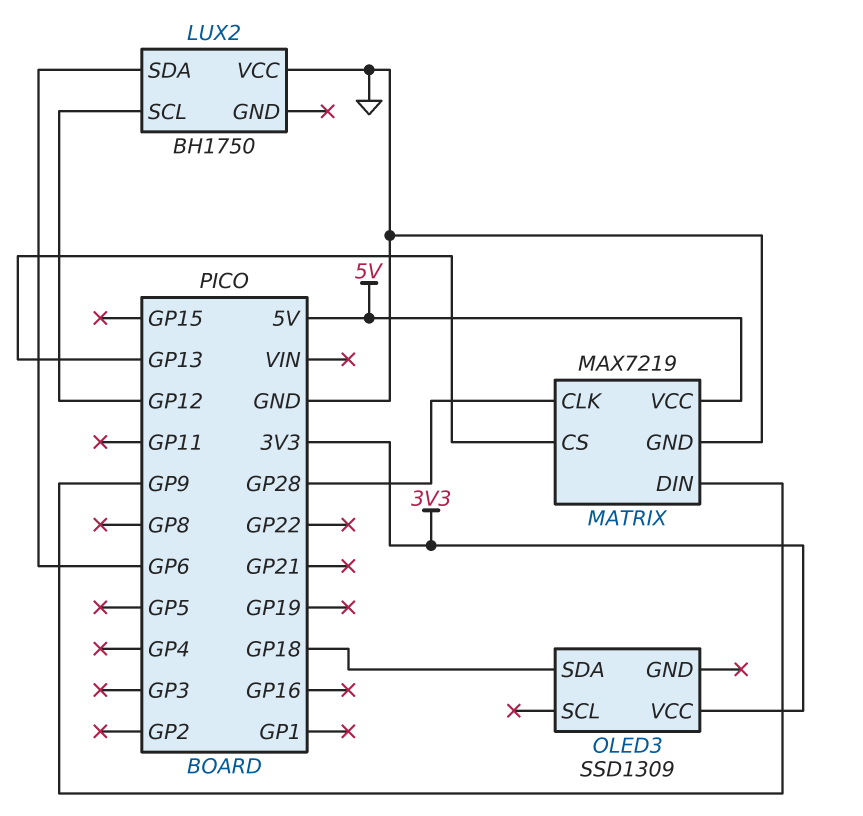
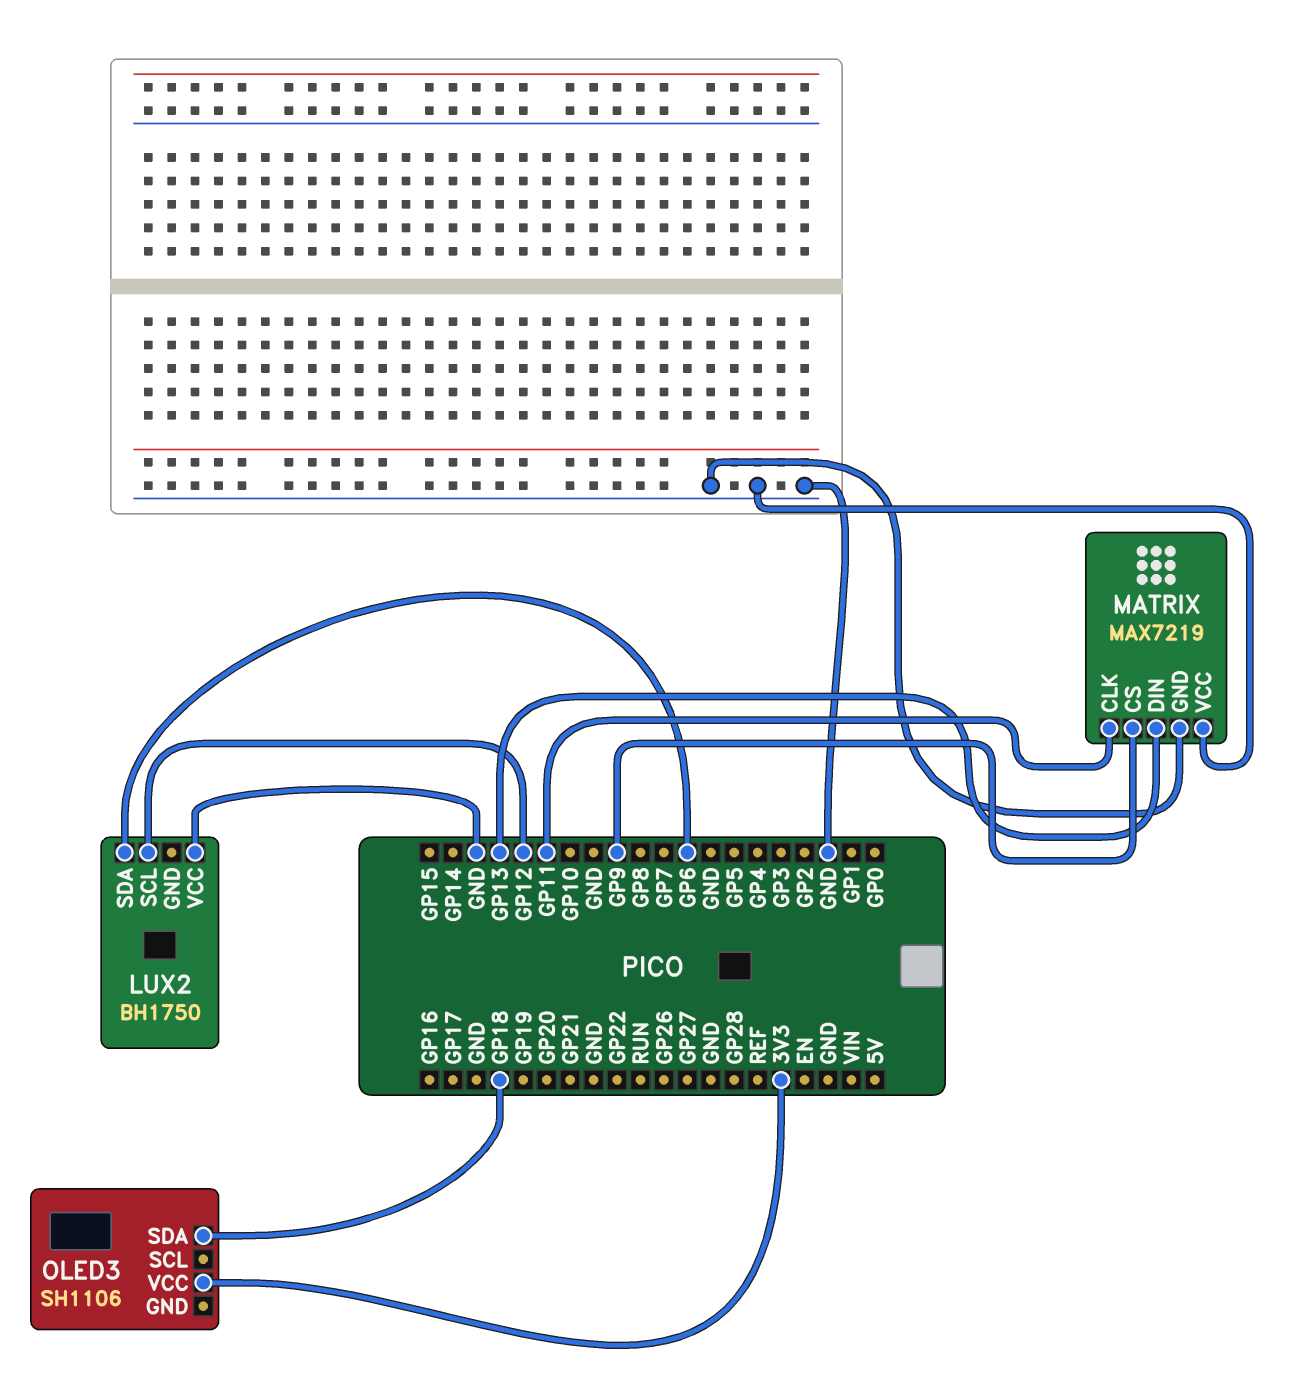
MATRIX pin CLK: GP28 -> GP11
MATRIX pin CS: GP13 -> GP9
MATRIX pin DIN: GP9 -> GP13
MATRIX pin VCC: 5V -> GND
OLED3: SSD1309 -> SH1106

